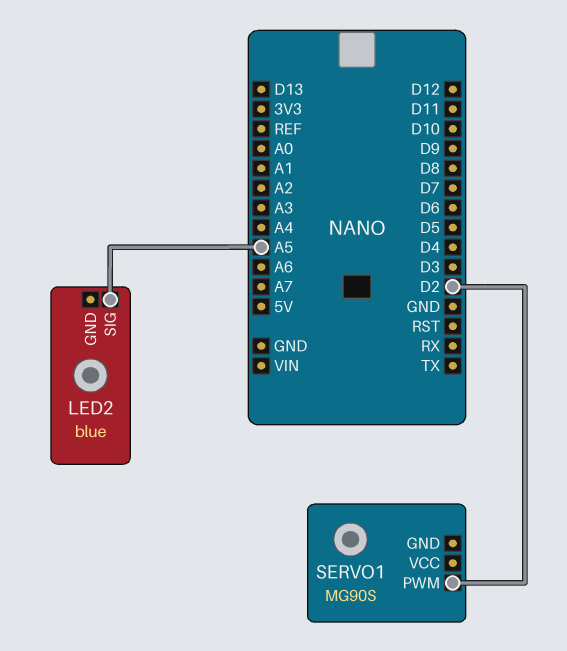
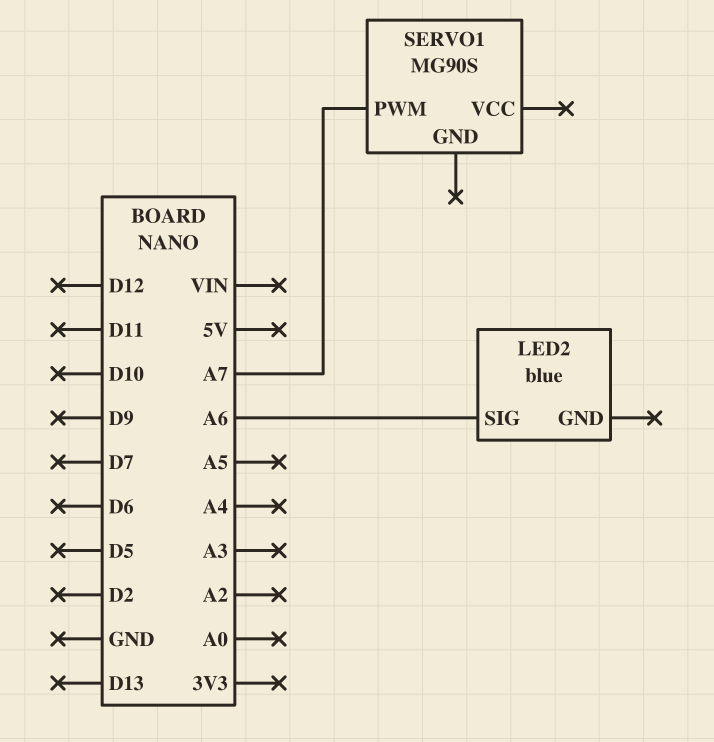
LED2 pin SIG: A5 -> A6
SERVO1 pin PWM: D2 -> A7

